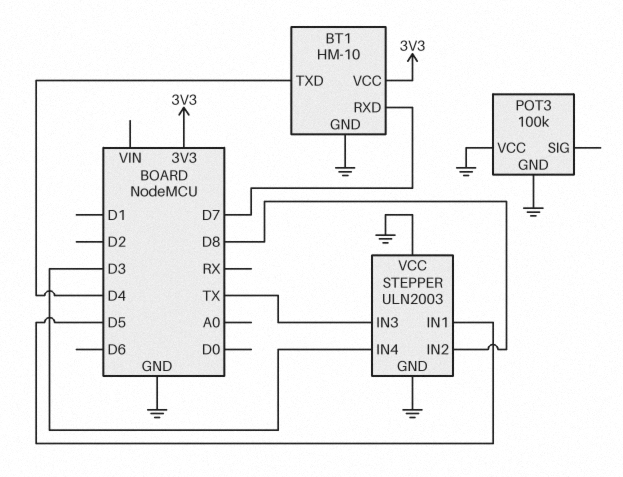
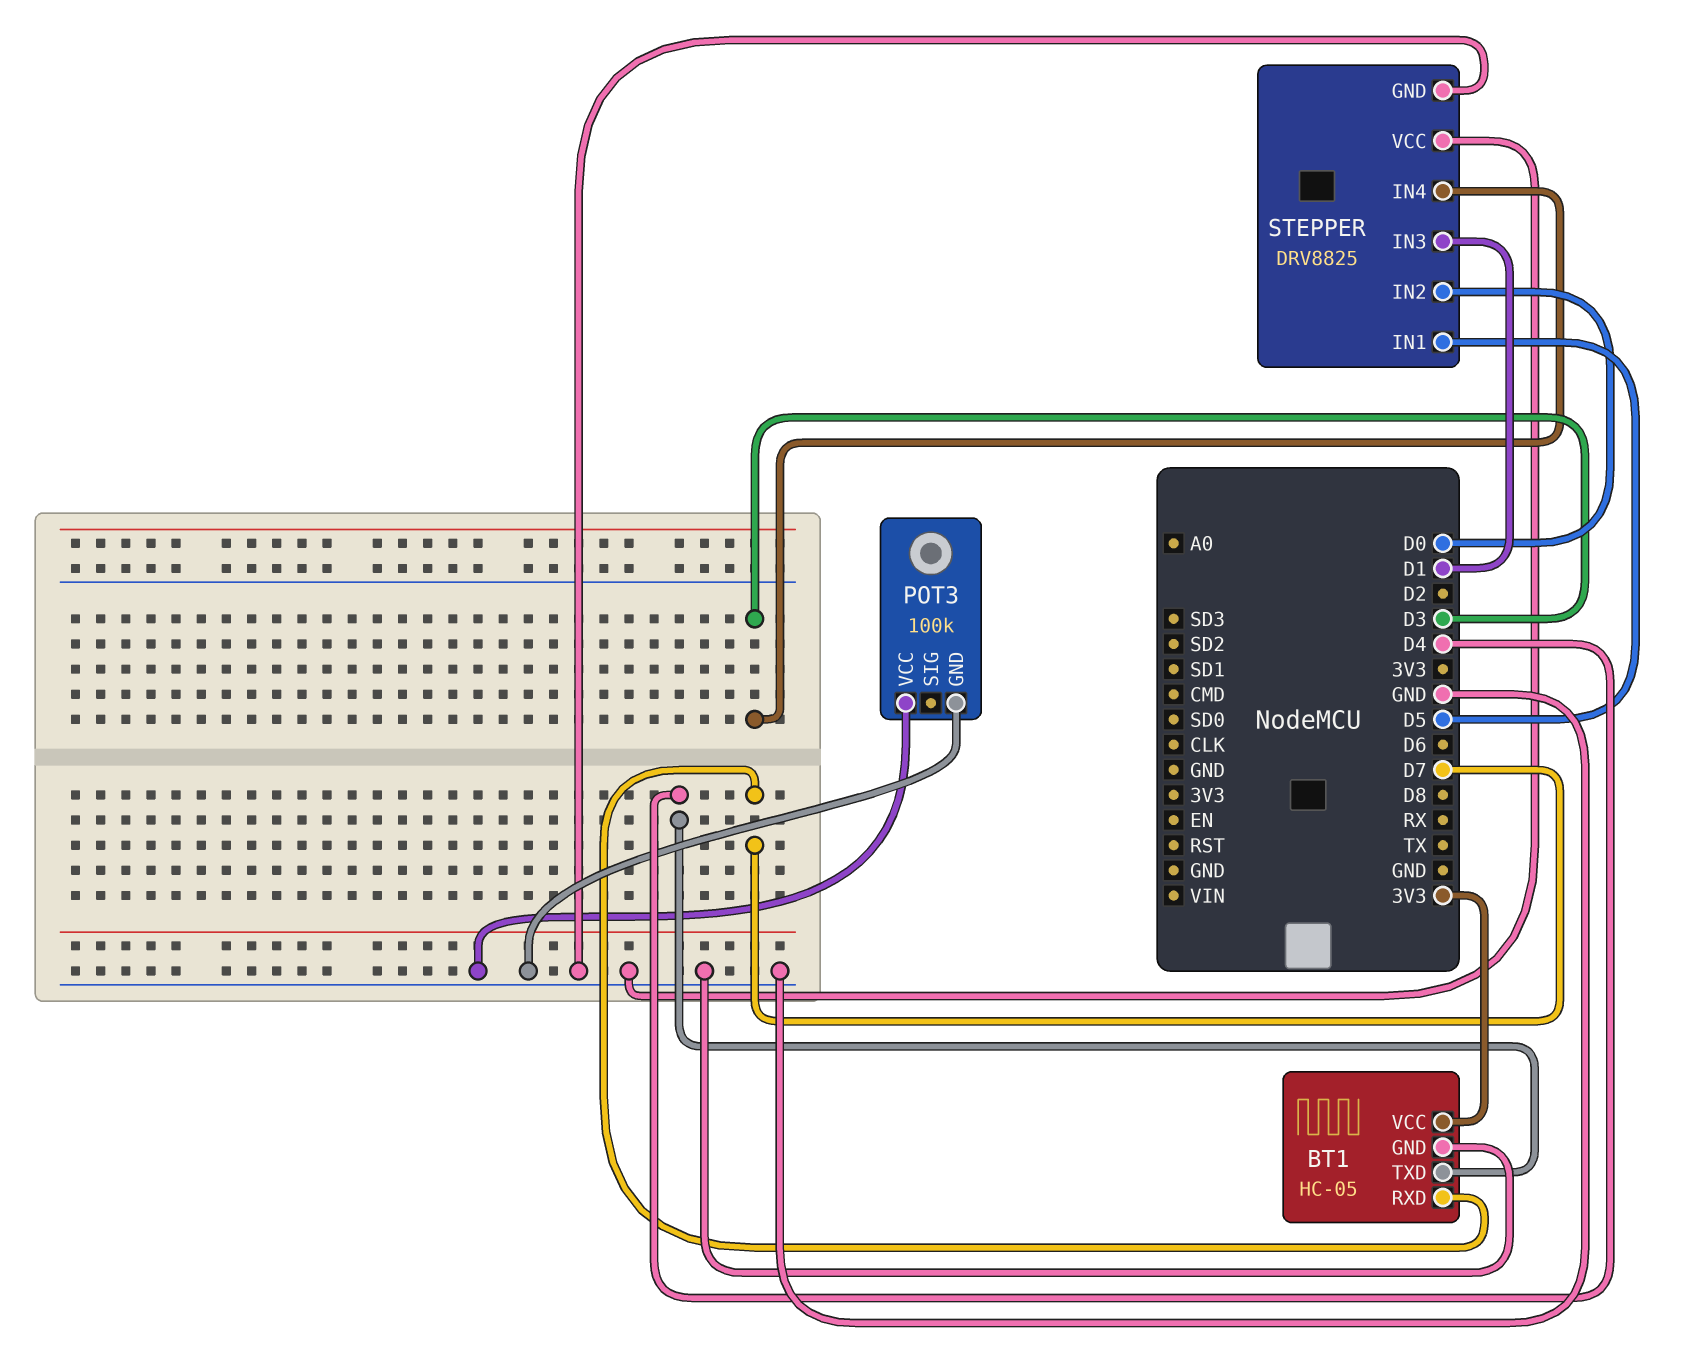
BT1: HM-10 -> HC-05
STEPPER: ULN2003 -> DRV8825
STEPPER pin IN2: D8 -> D0
STEPPER pin IN3: TX -> D1

